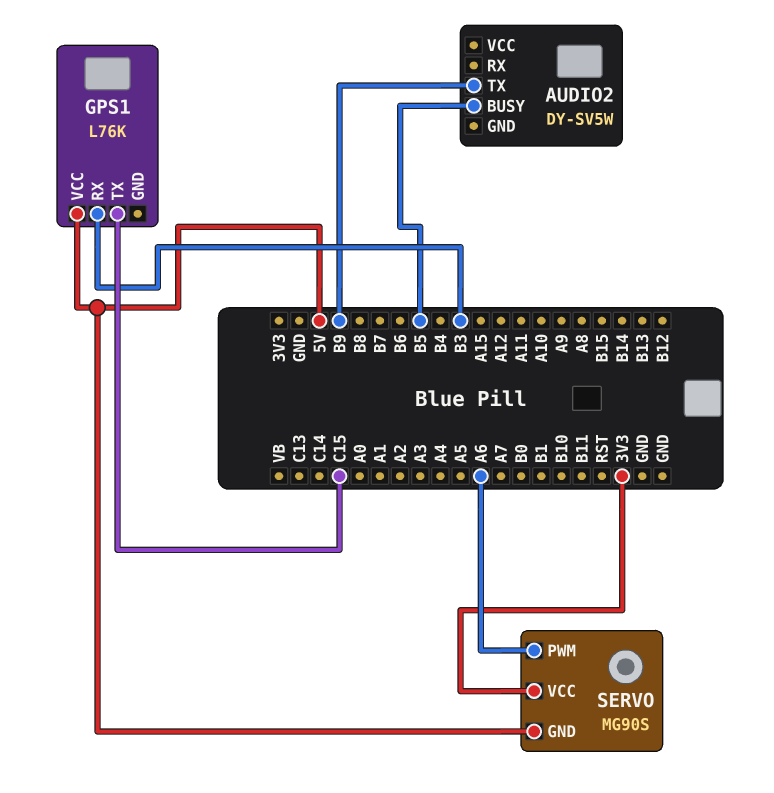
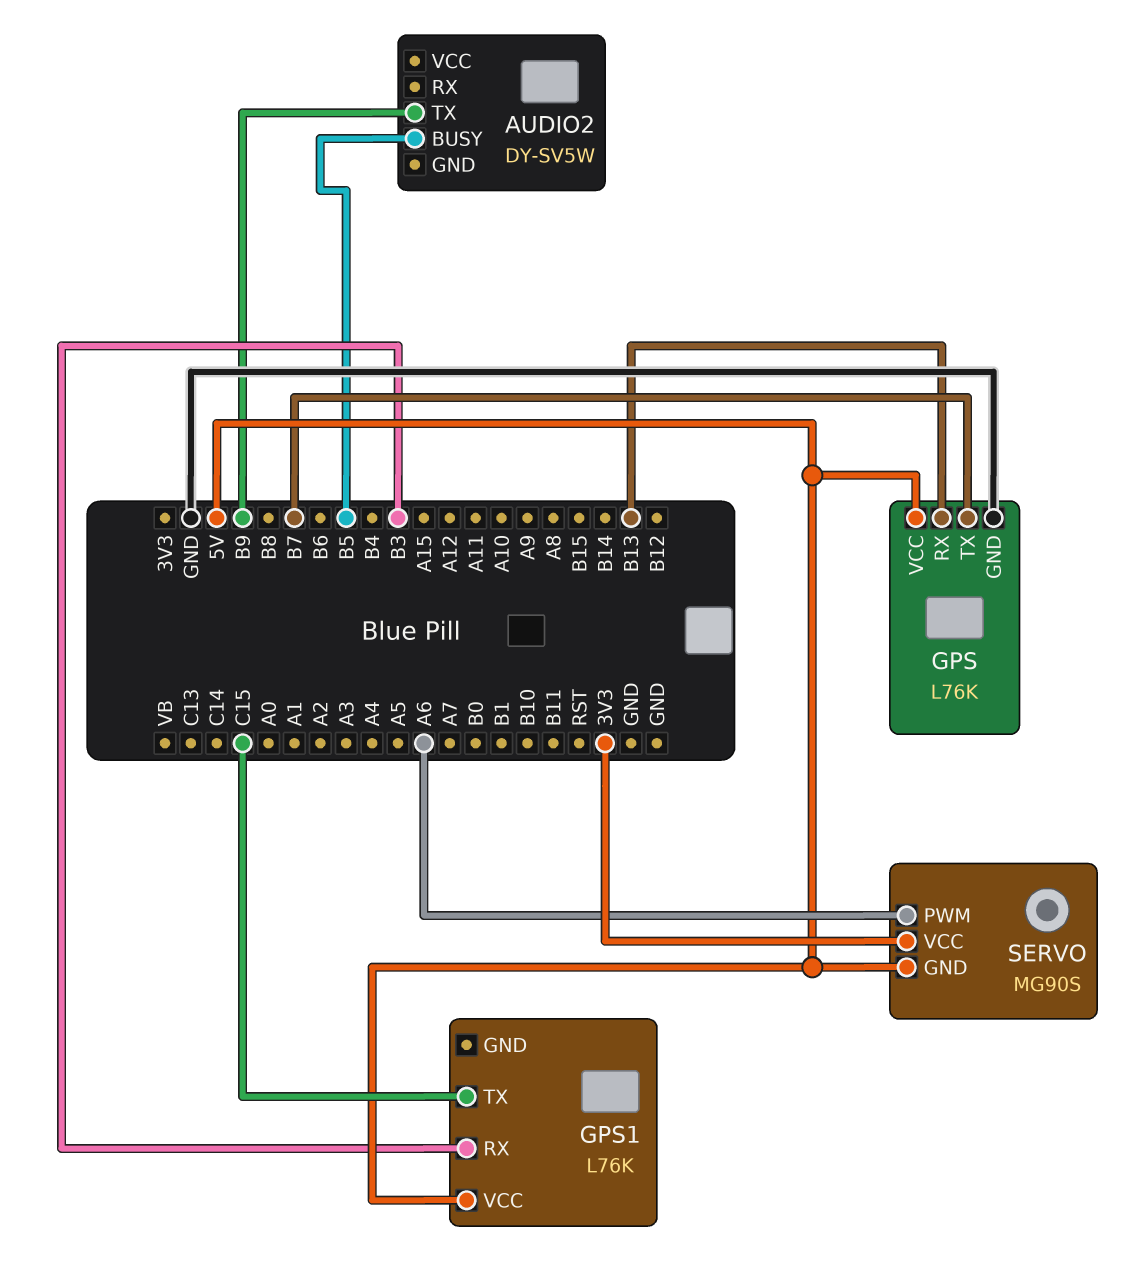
GPS: none -> L76K
GPS pin GND: none -> GND
GPS pin RX: none -> B13
GPS pin TX: none -> B7
GPS pin VCC: none -> 5V

